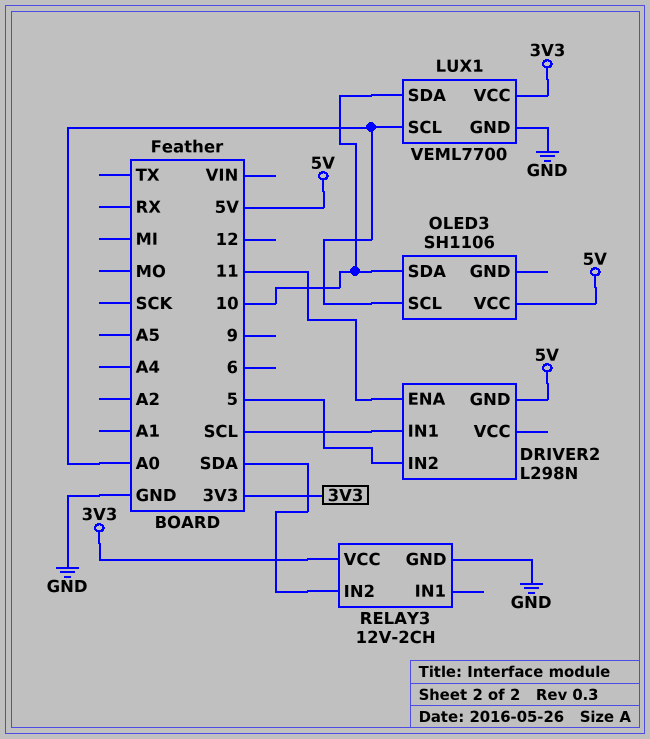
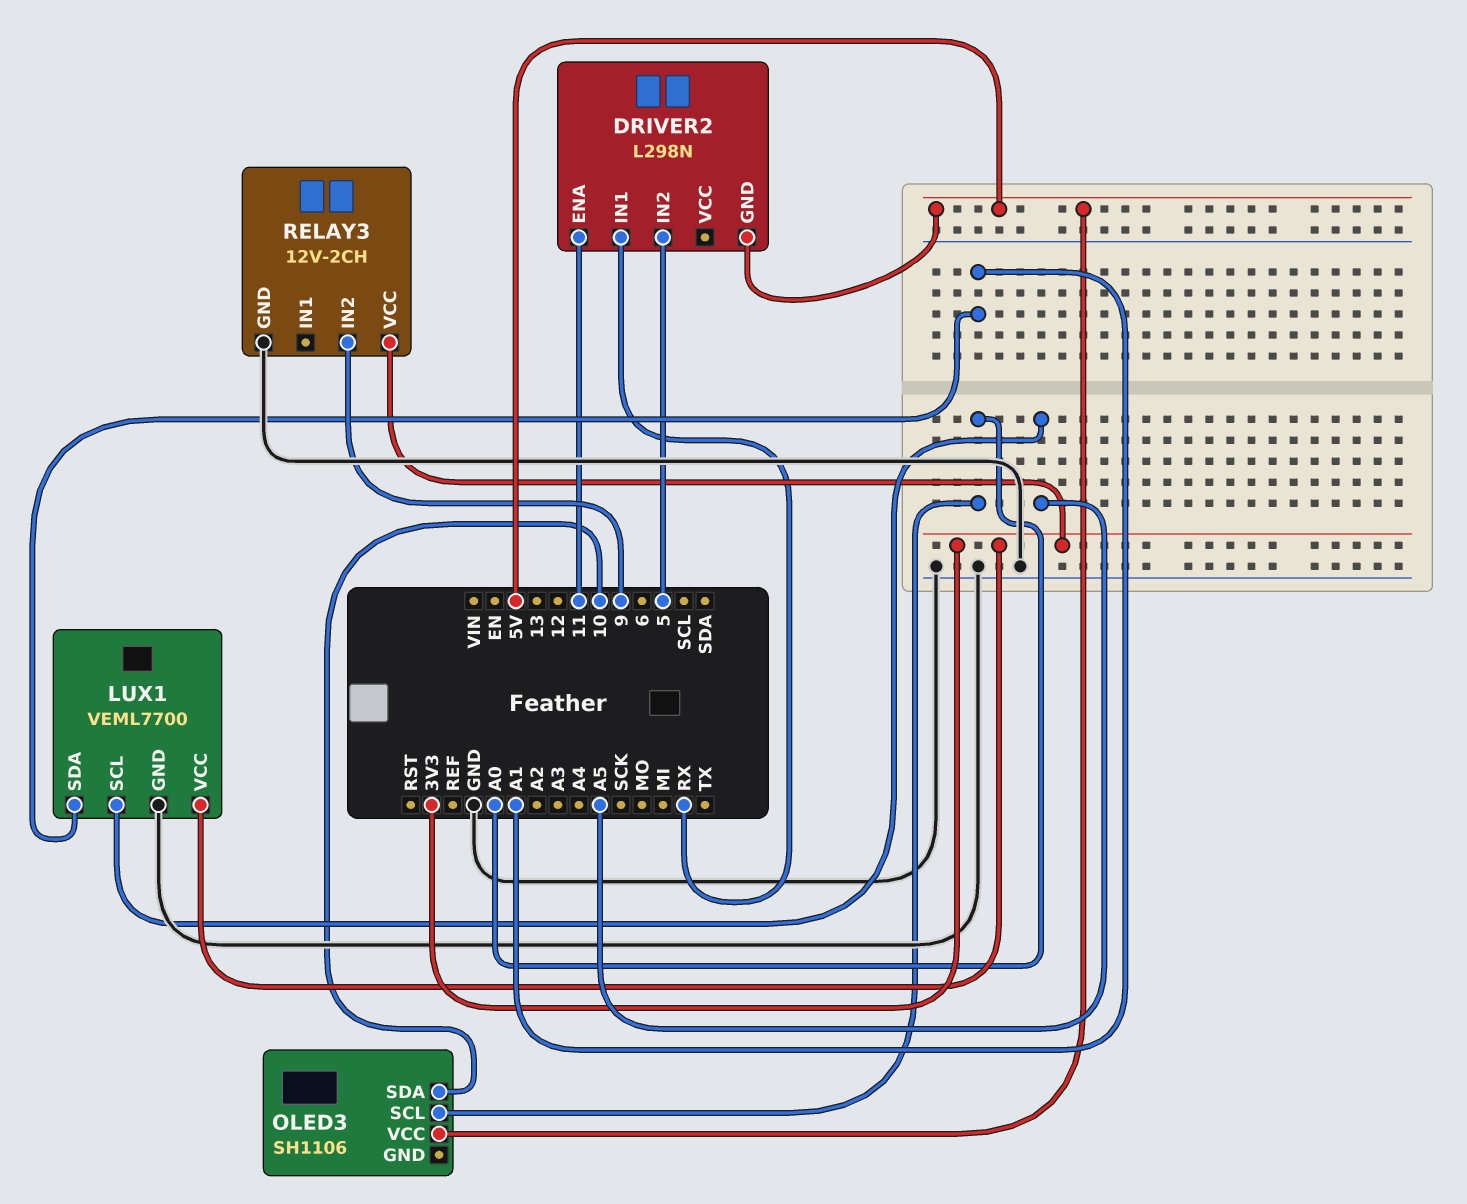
DRIVER2 pin IN1: SCL -> RX
LUX1 pin SCL: A0 -> A5
LUX1 pin SDA: 10 -> A1
RELAY3 pin IN2: SDA -> 9

